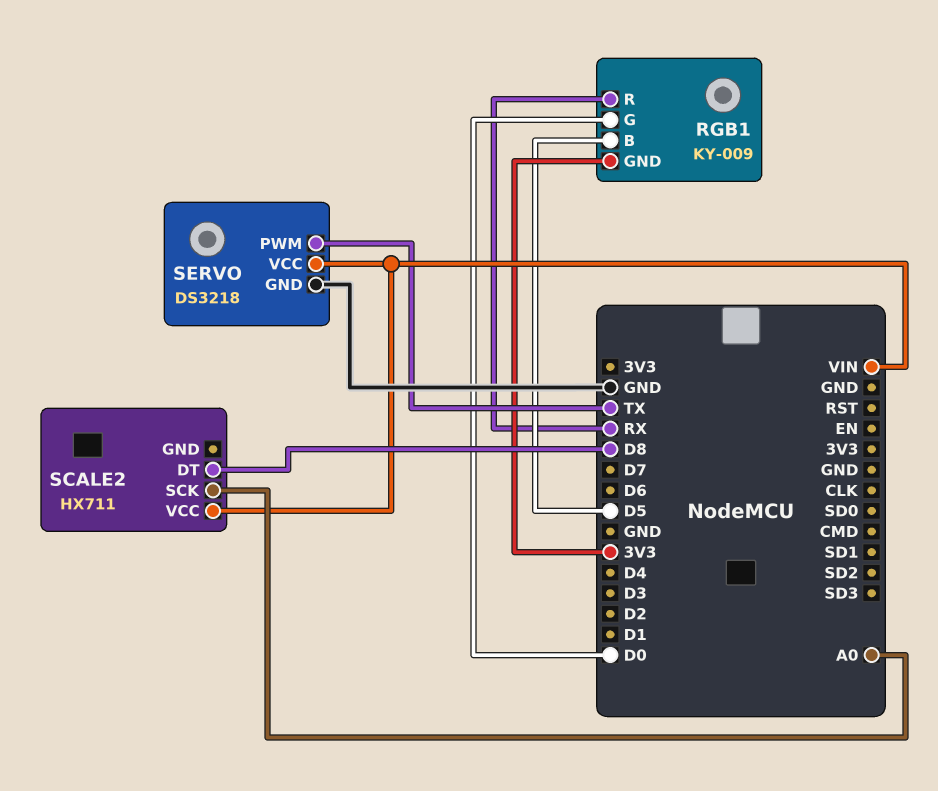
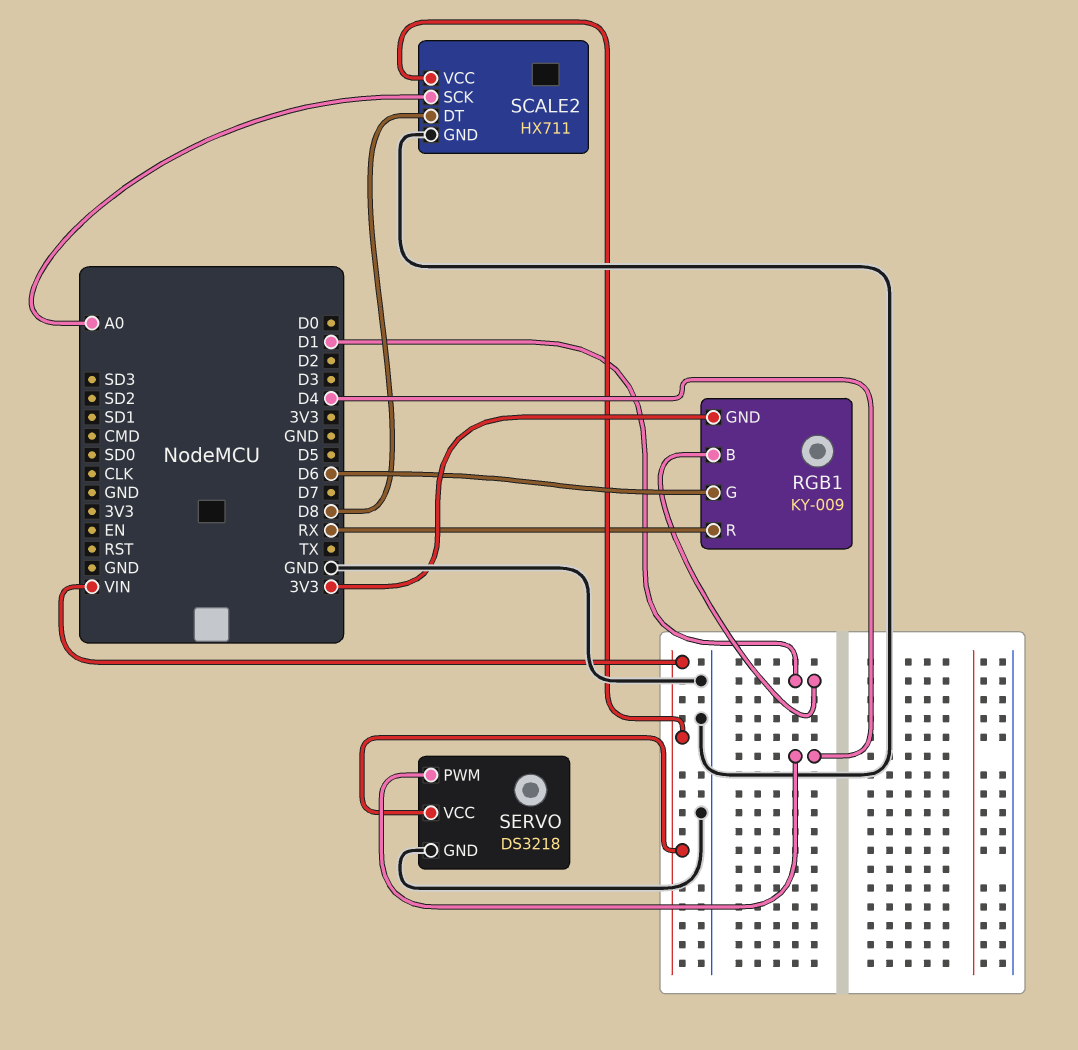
RGB1 pin B: D5 -> D1
RGB1 pin G: D0 -> D6
SCALE2 pin GND: none -> GND
SERVO pin PWM: TX -> D4

